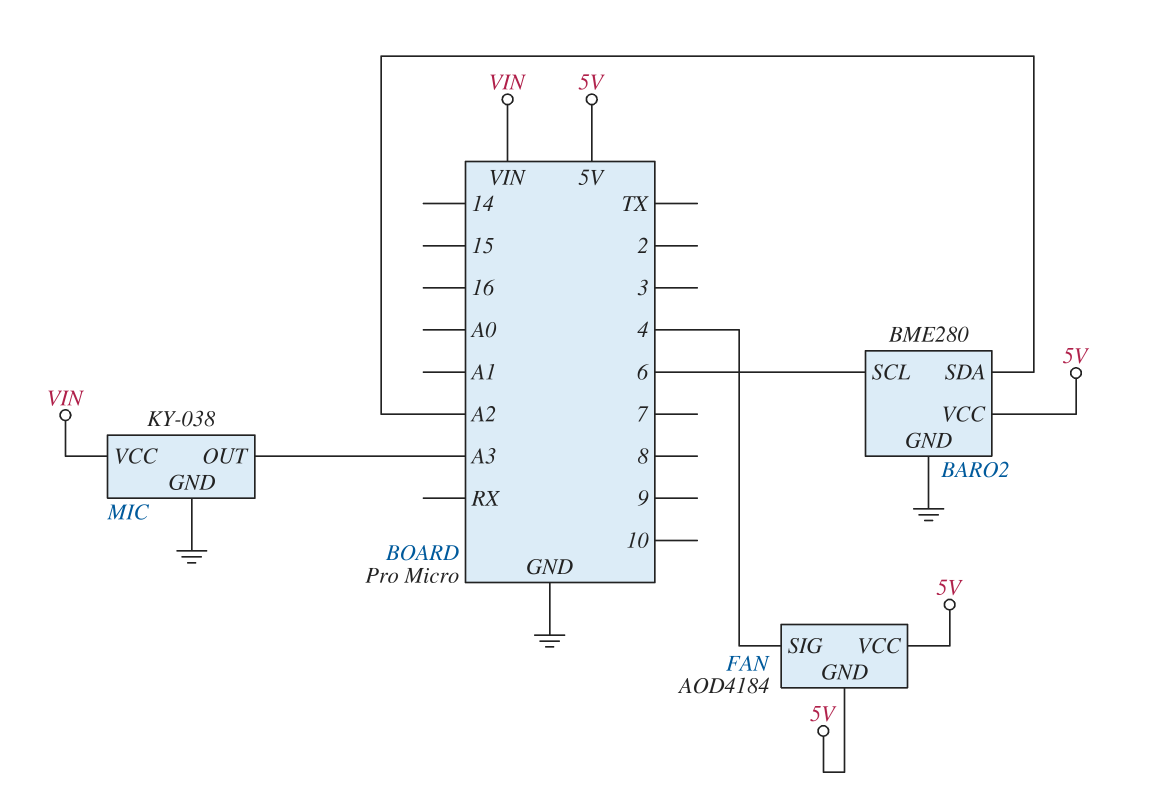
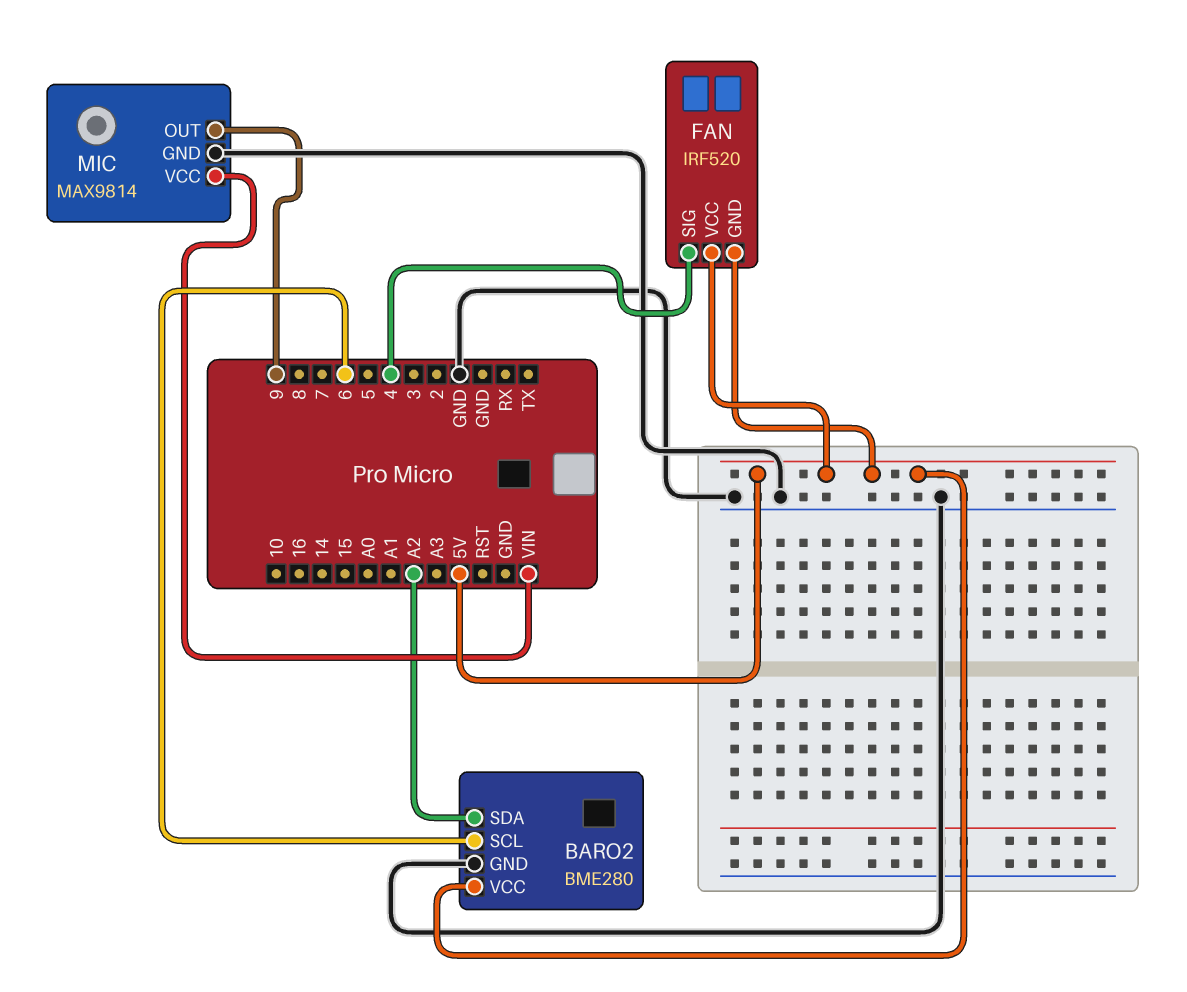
FAN: AOD4184 -> IRF520
MIC: KY-038 -> MAX9814
MIC pin OUT: A3 -> 9

